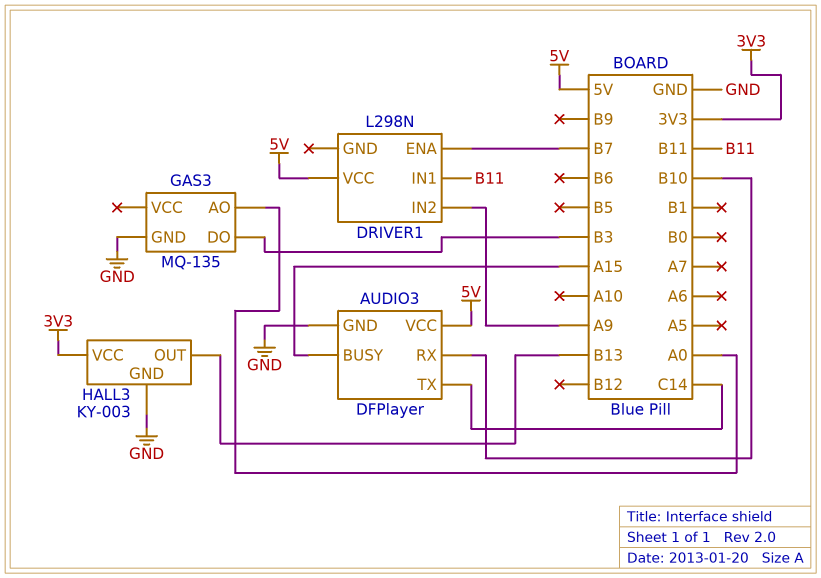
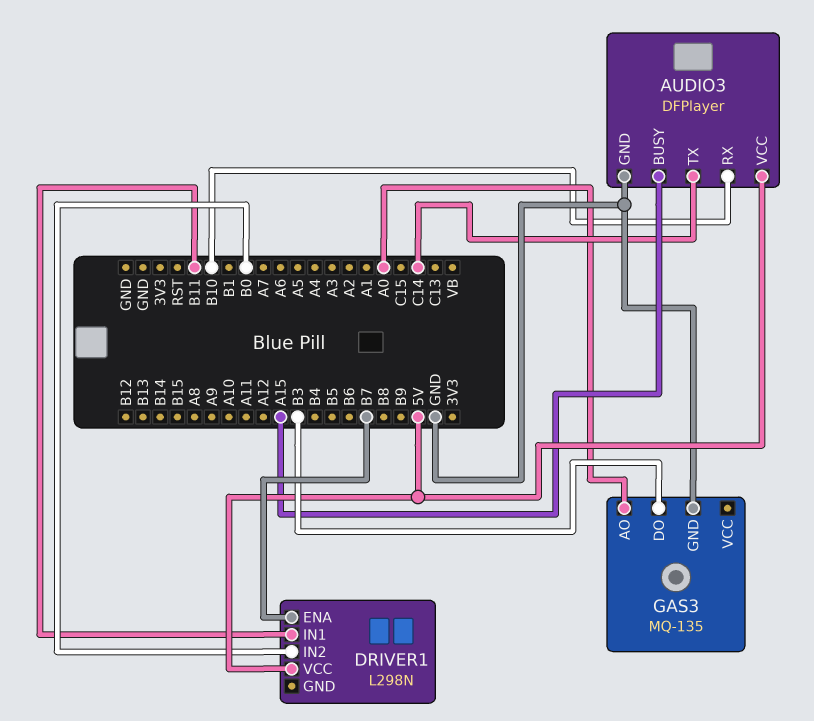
DRIVER1 pin IN2: A9 -> B0
HALL3: KY-003 -> none
HALL3 pin GND: GND -> none
HALL3 pin OUT: B13 -> none
HALL3 pin VCC: 3V3 -> none

